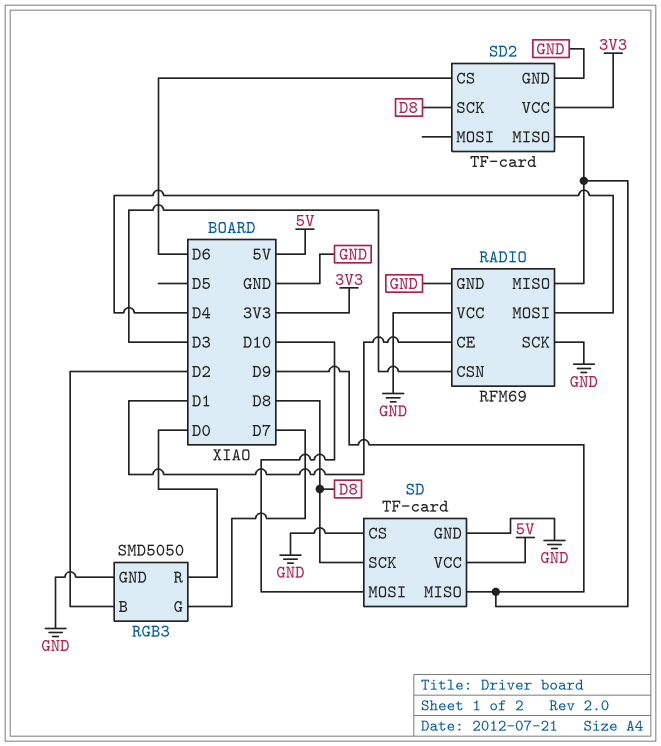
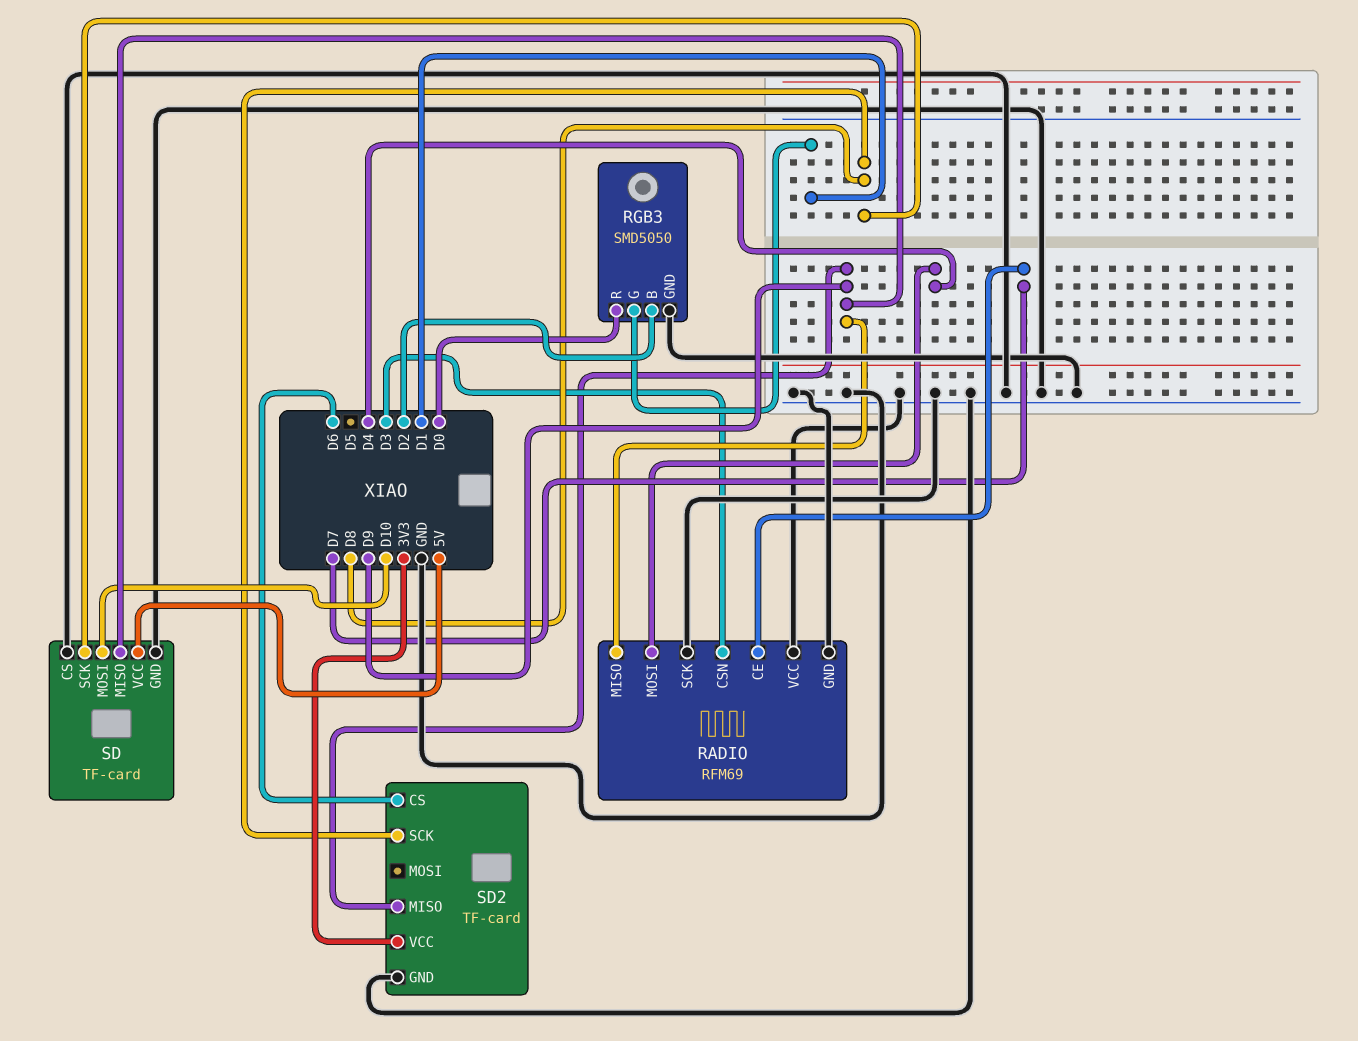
RADIO pin CE: D1 -> D7
RGB3 pin G: D7 -> D1

